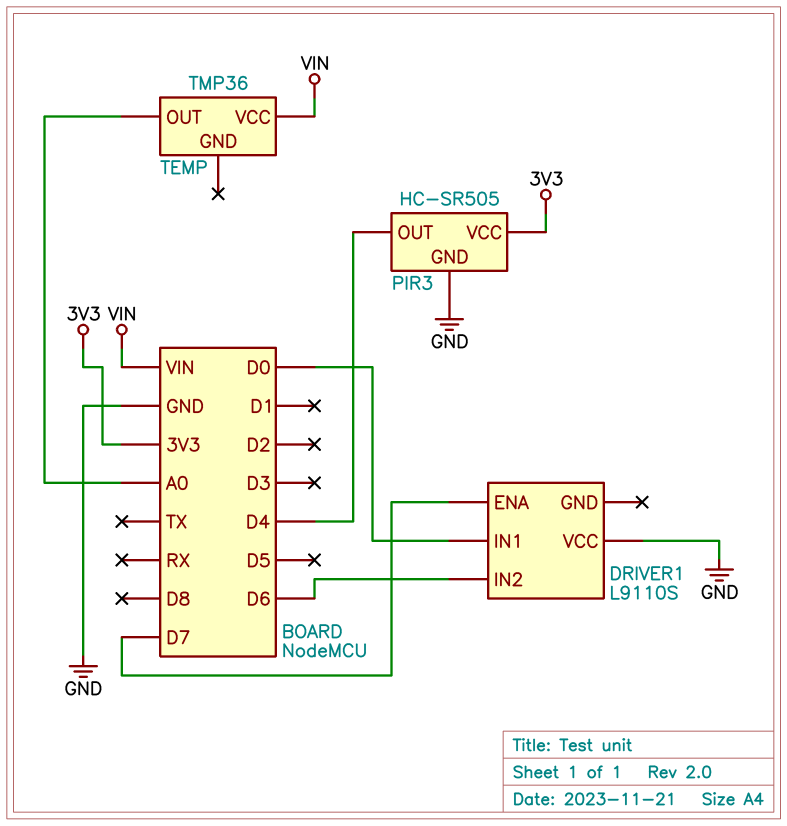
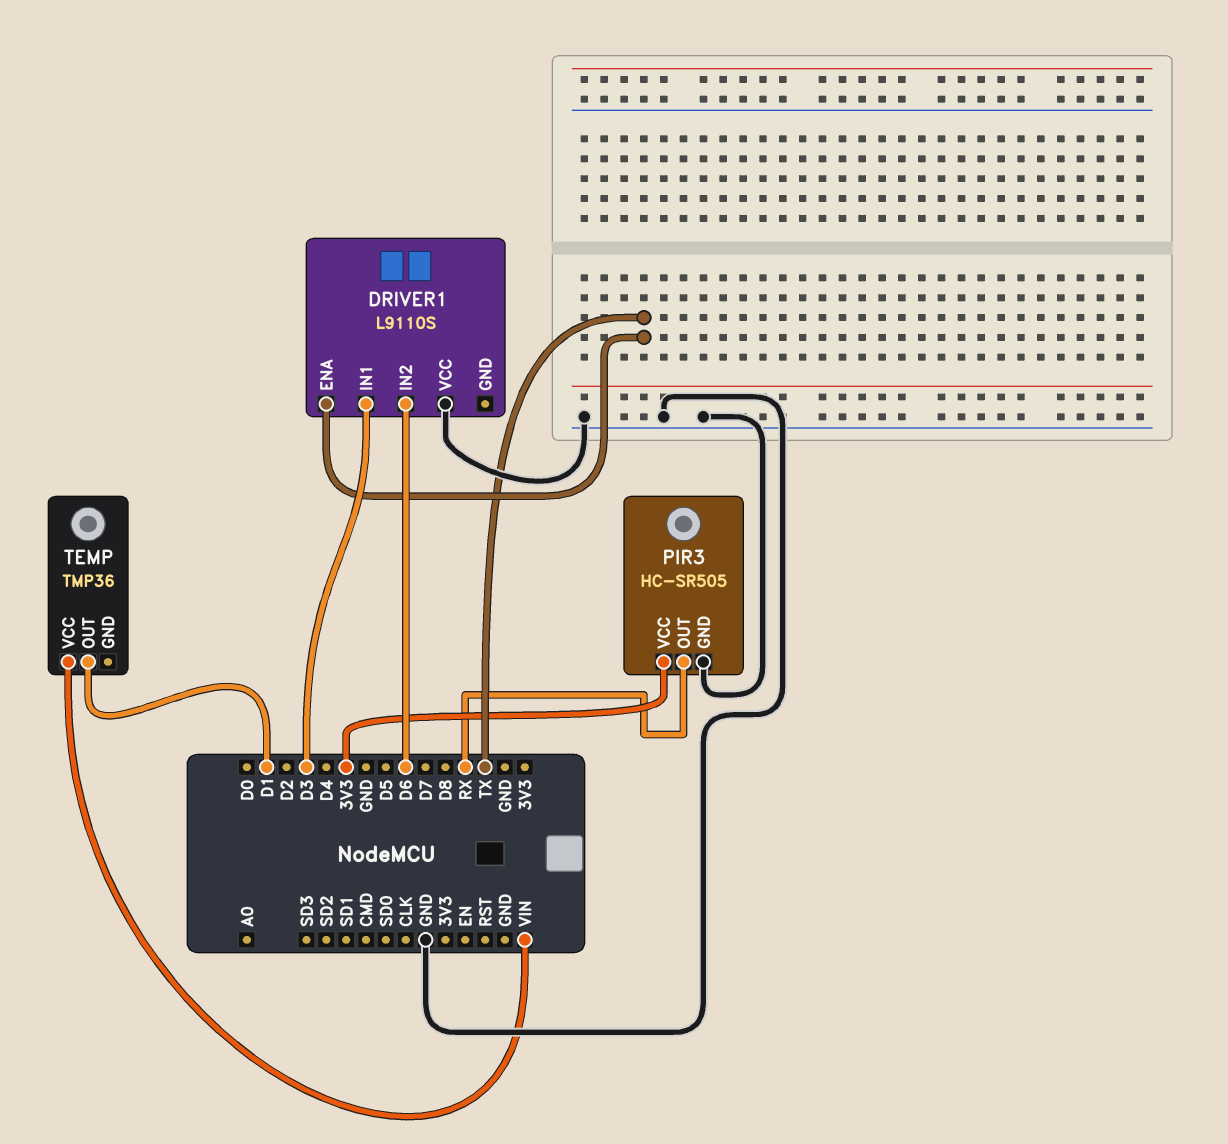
DRIVER1 pin ENA: D7 -> TX
DRIVER1 pin IN1: D0 -> D3
PIR3 pin OUT: D4 -> RX
TEMP pin OUT: A0 -> D1

